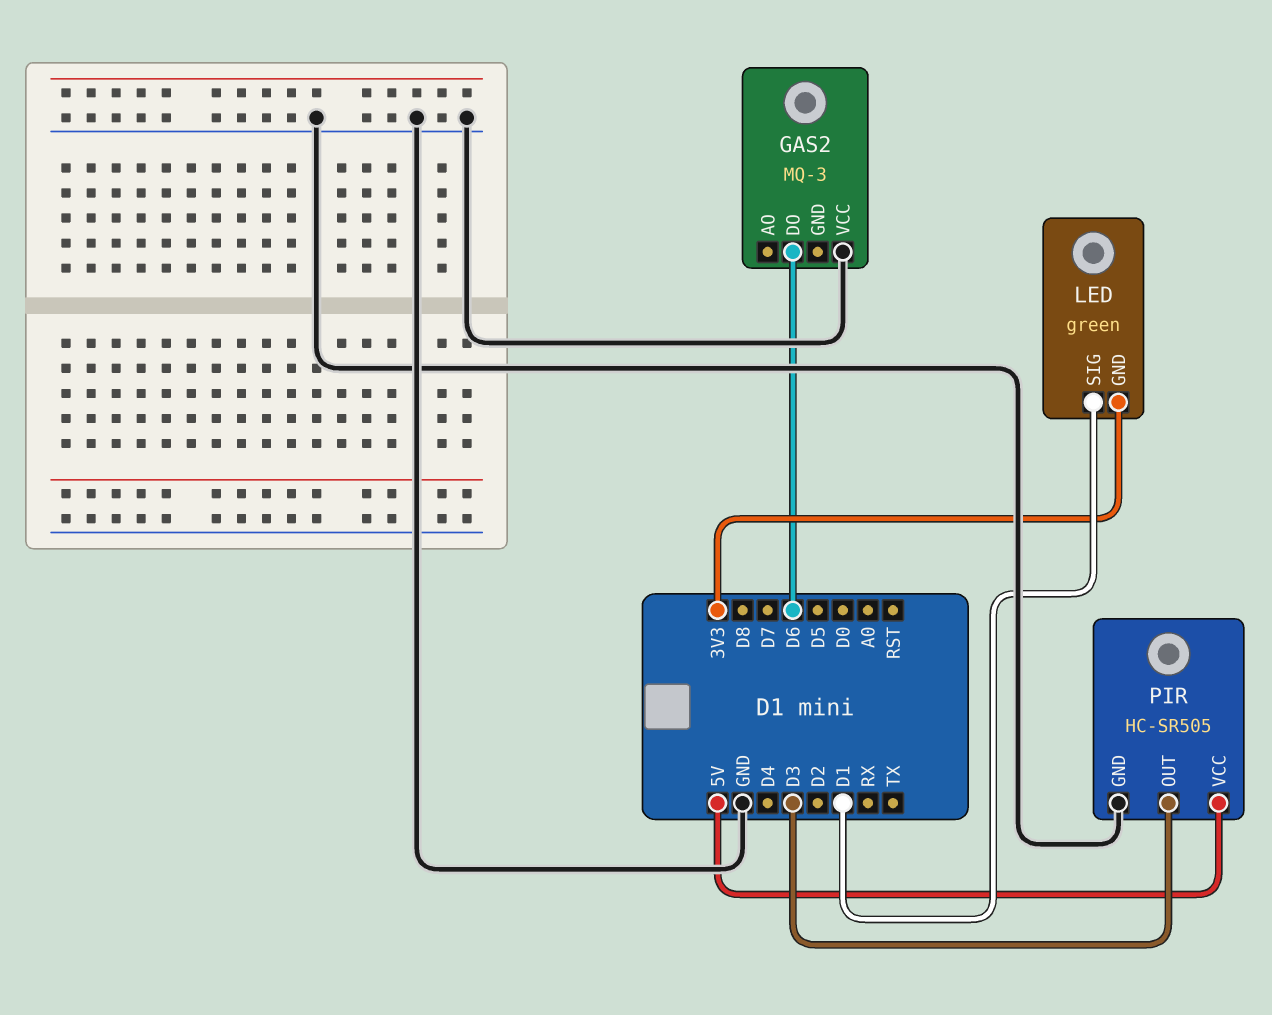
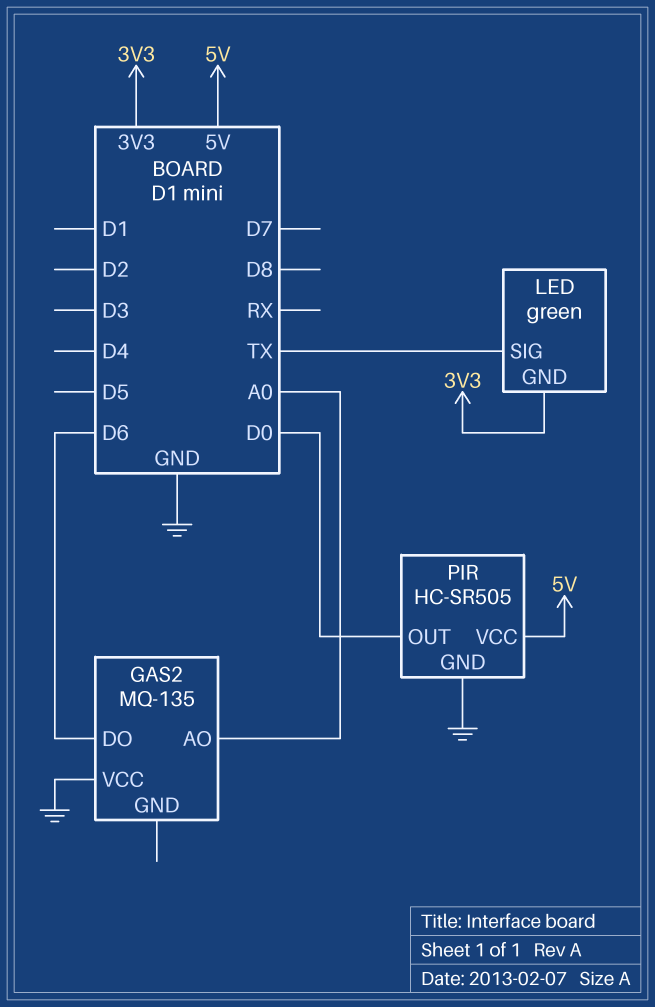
GAS2: MQ-3 -> MQ-135
GAS2 pin AO: none -> A0
LED pin SIG: D1 -> TX
PIR pin OUT: D3 -> D0

